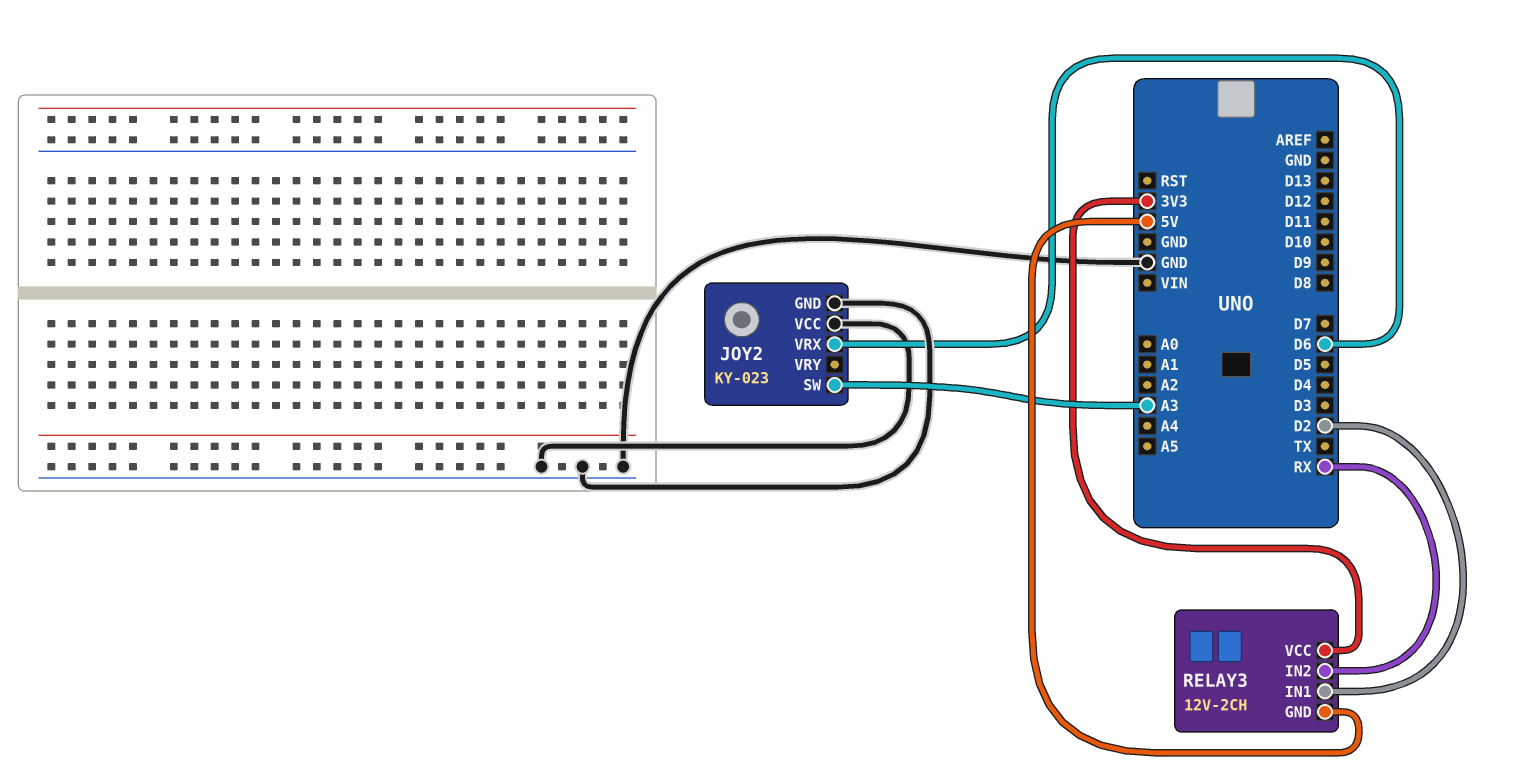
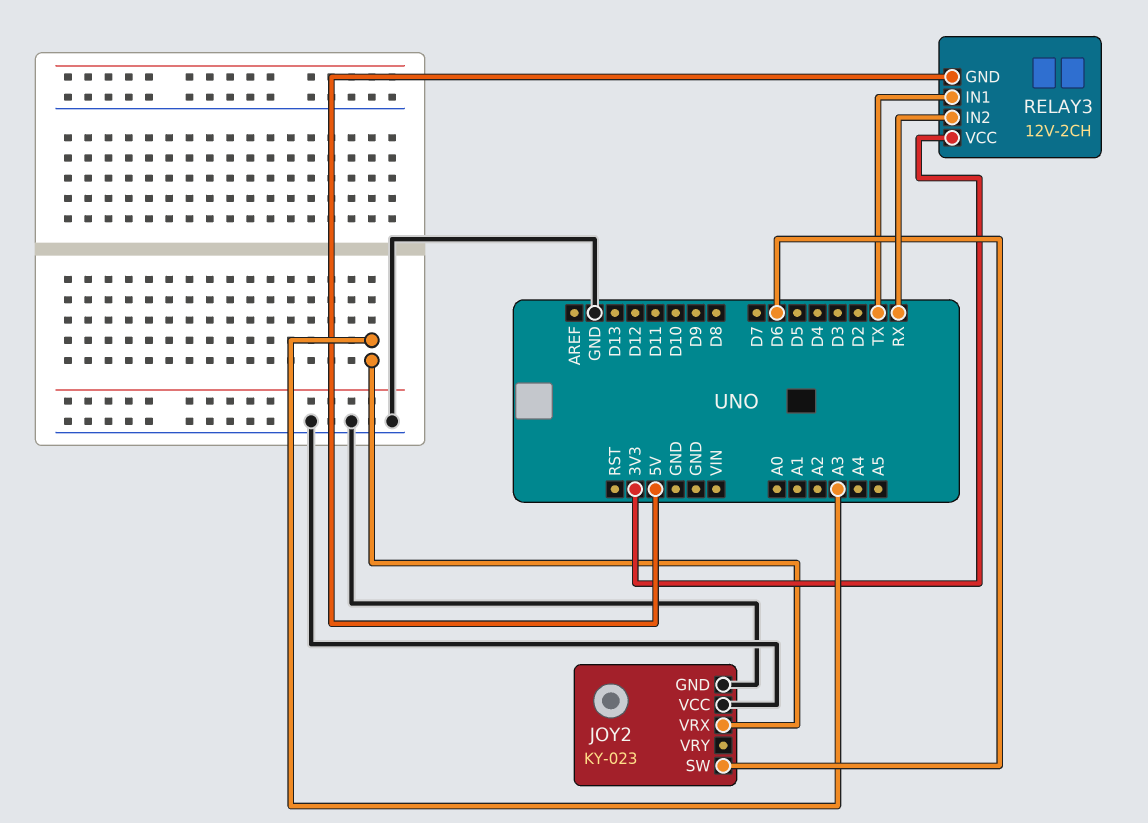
JOY2 pin SW: A3 -> D6
JOY2 pin VRX: D6 -> A3
RELAY3 pin IN1: D2 -> TX

